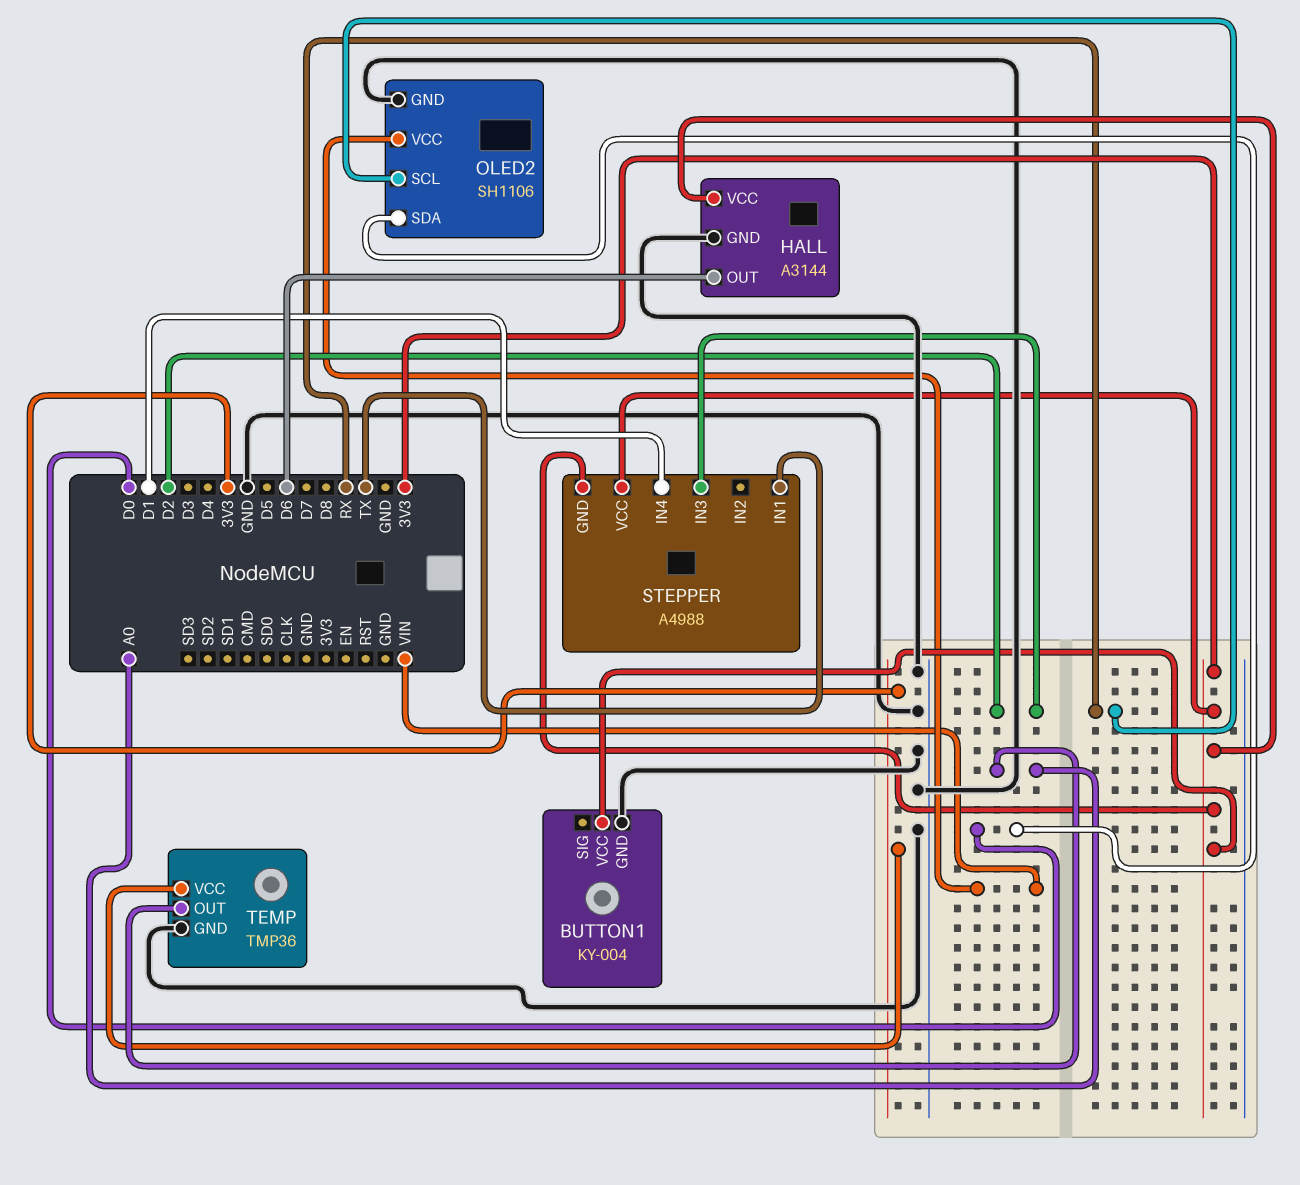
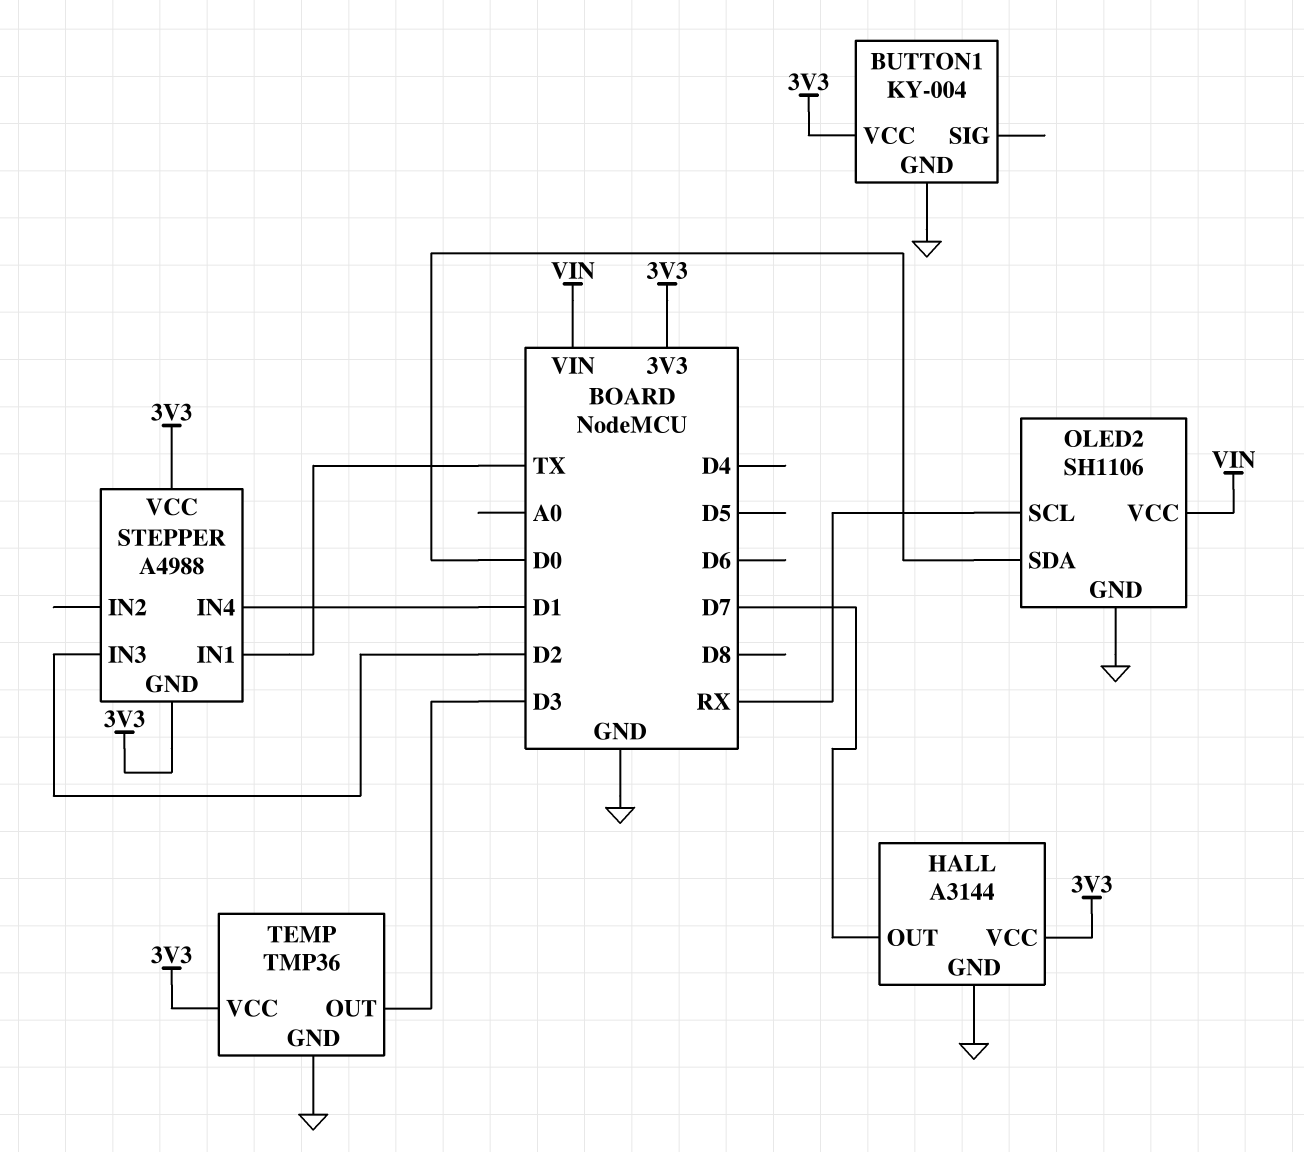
HALL pin OUT: D6 -> D7
TEMP pin OUT: A0 -> D3

